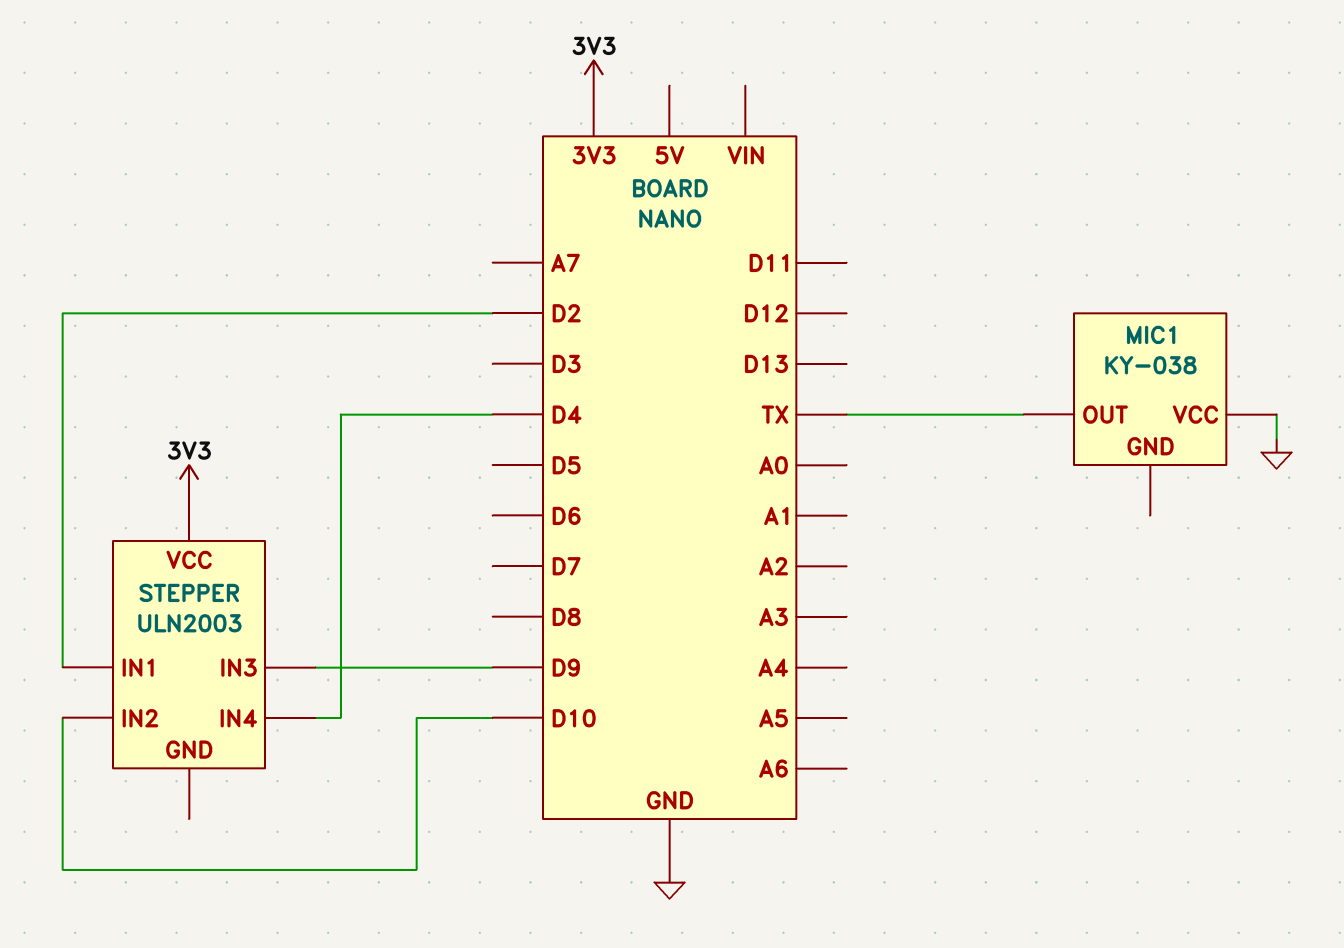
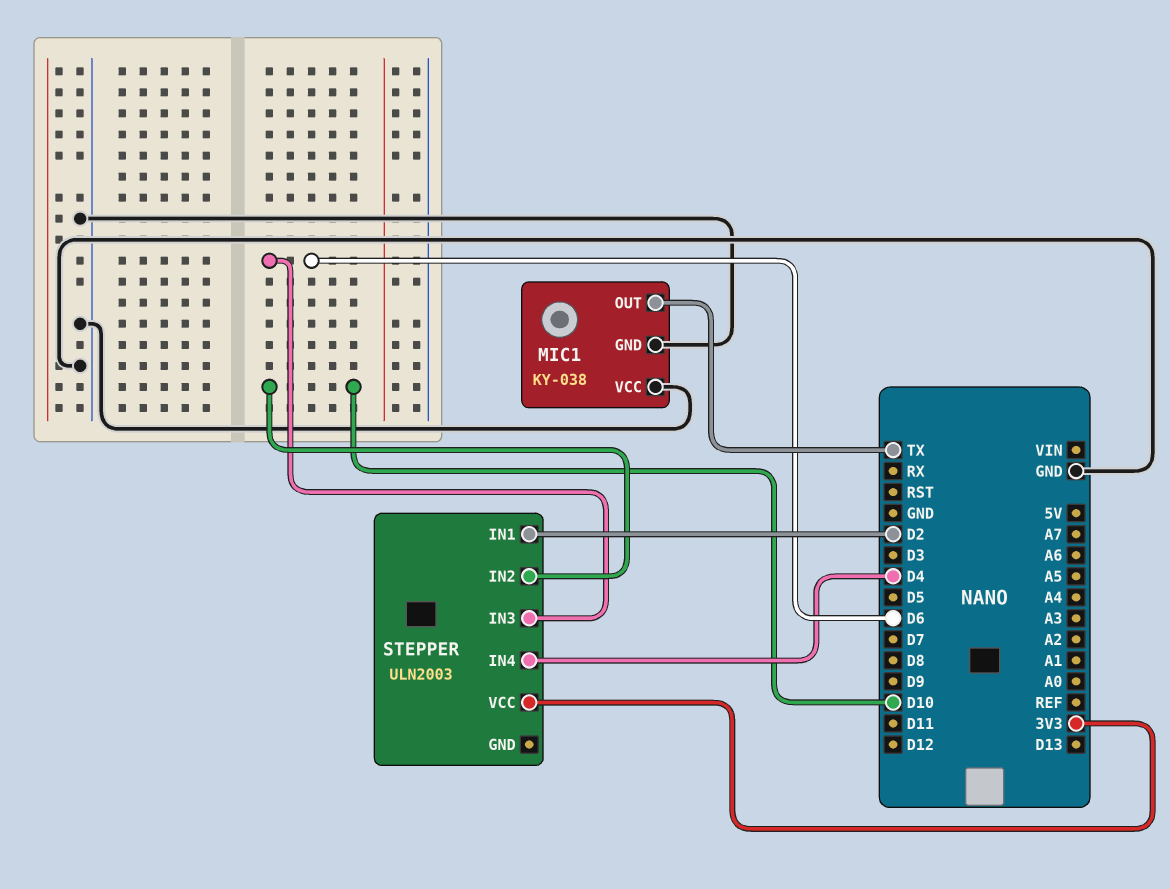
MIC1 pin GND: none -> GND
STEPPER pin IN3: D9 -> D6

